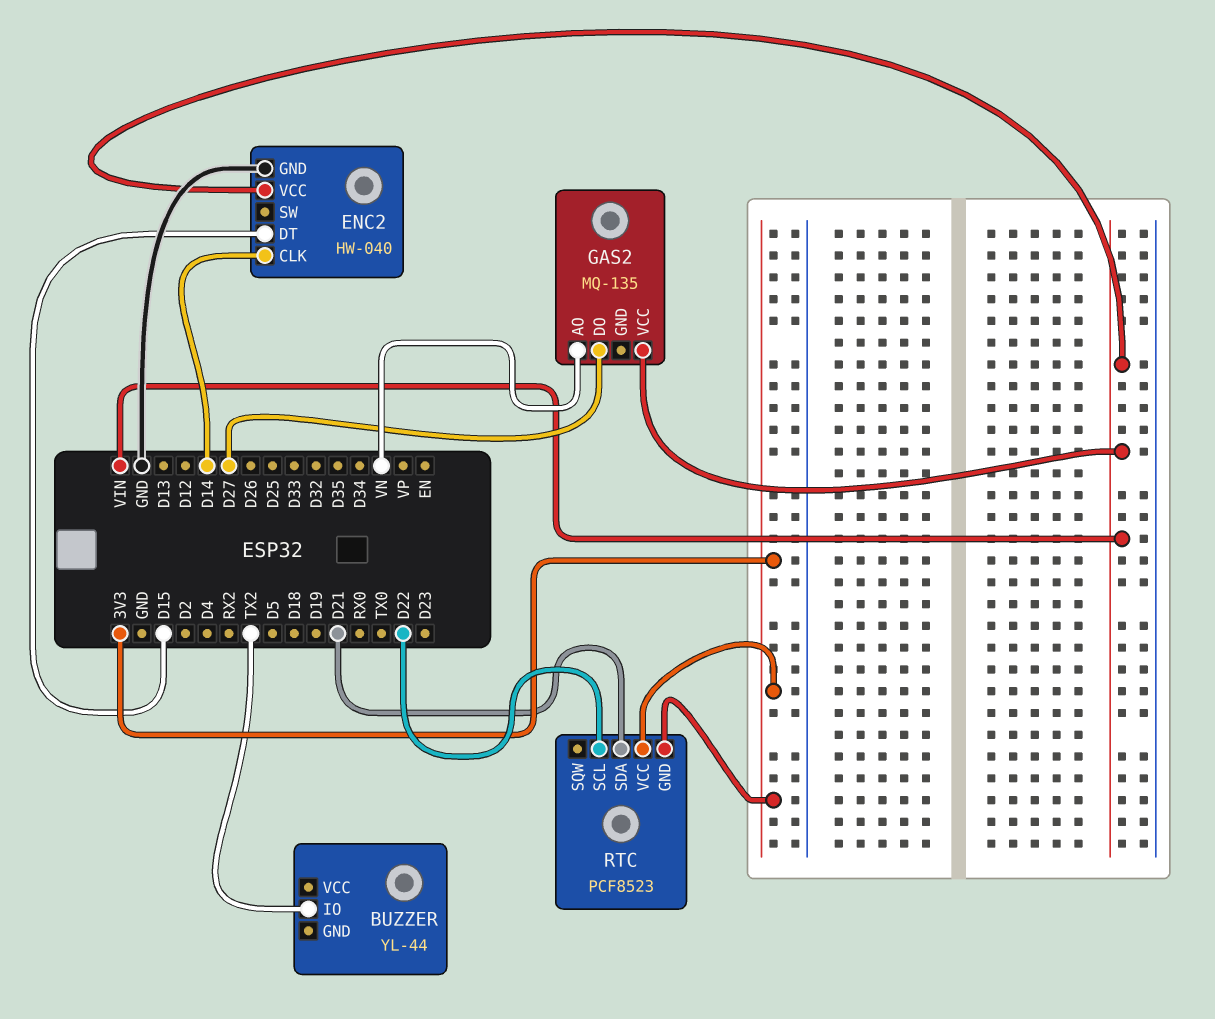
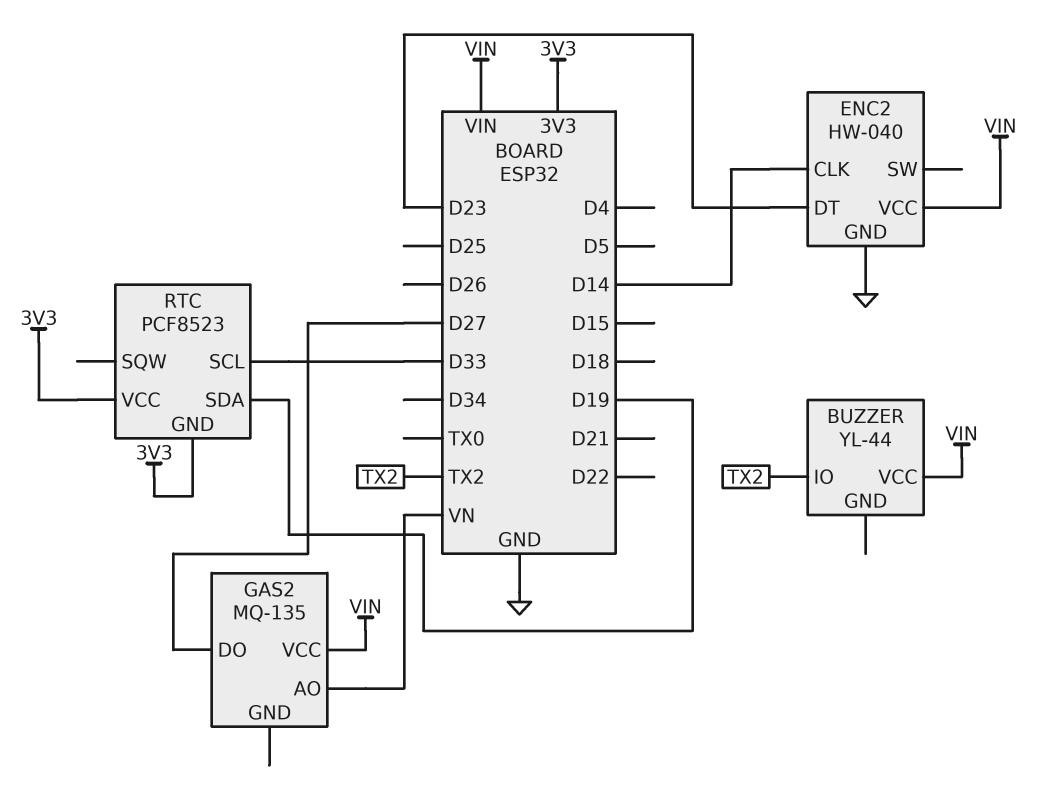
BUZZER pin VCC: none -> VIN
ENC2 pin DT: D15 -> D23
RTC pin SCL: D22 -> D33
RTC pin SDA: D21 -> D19

